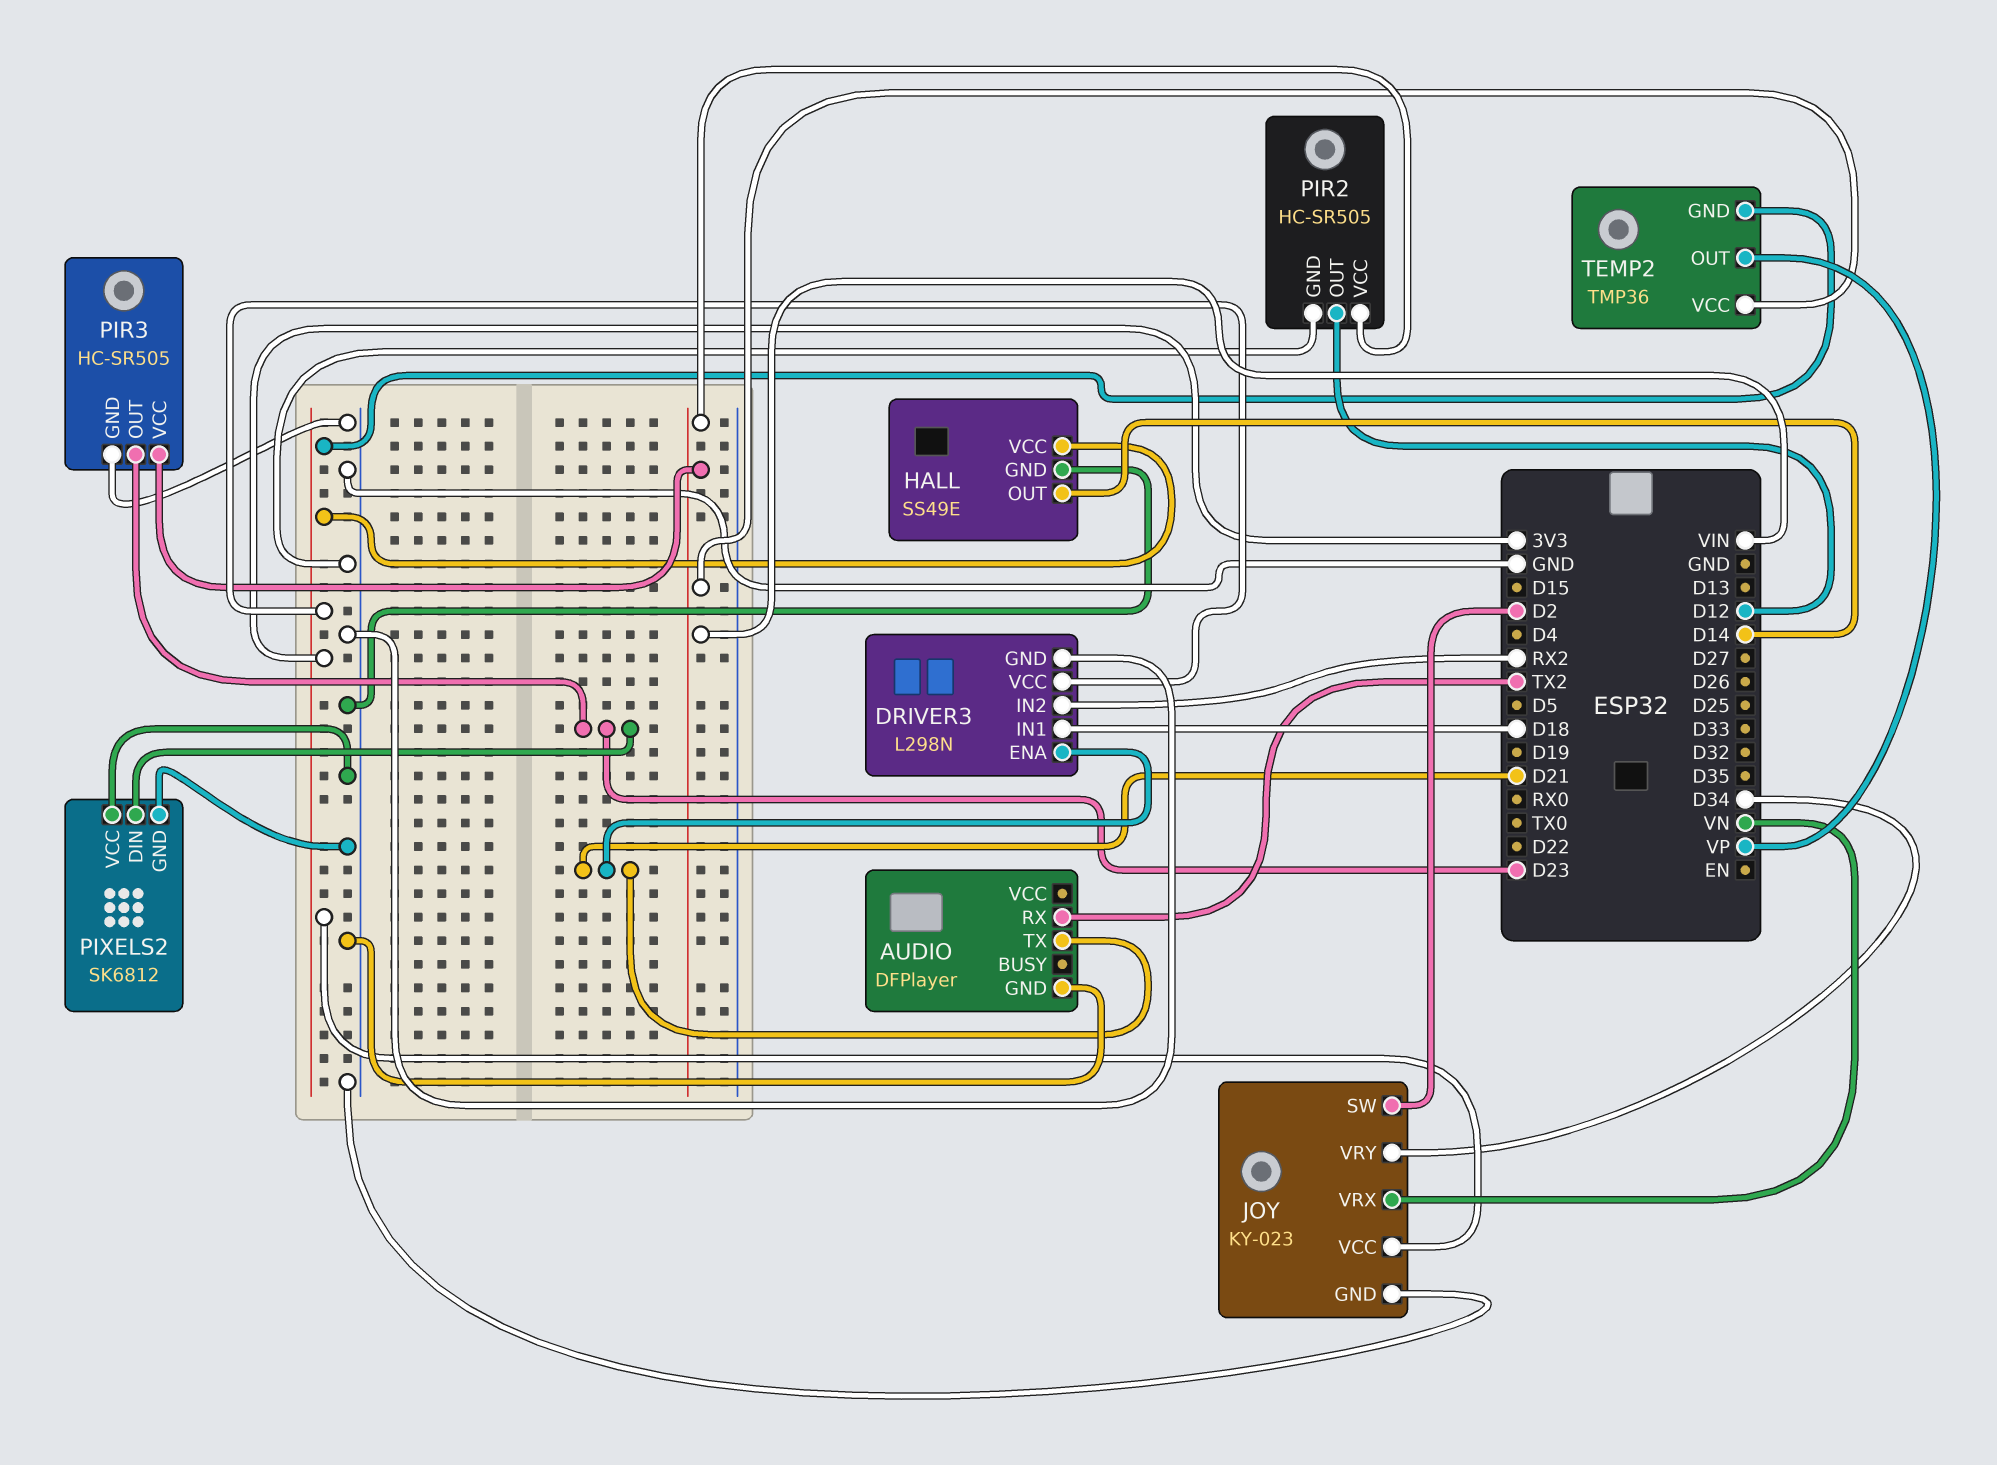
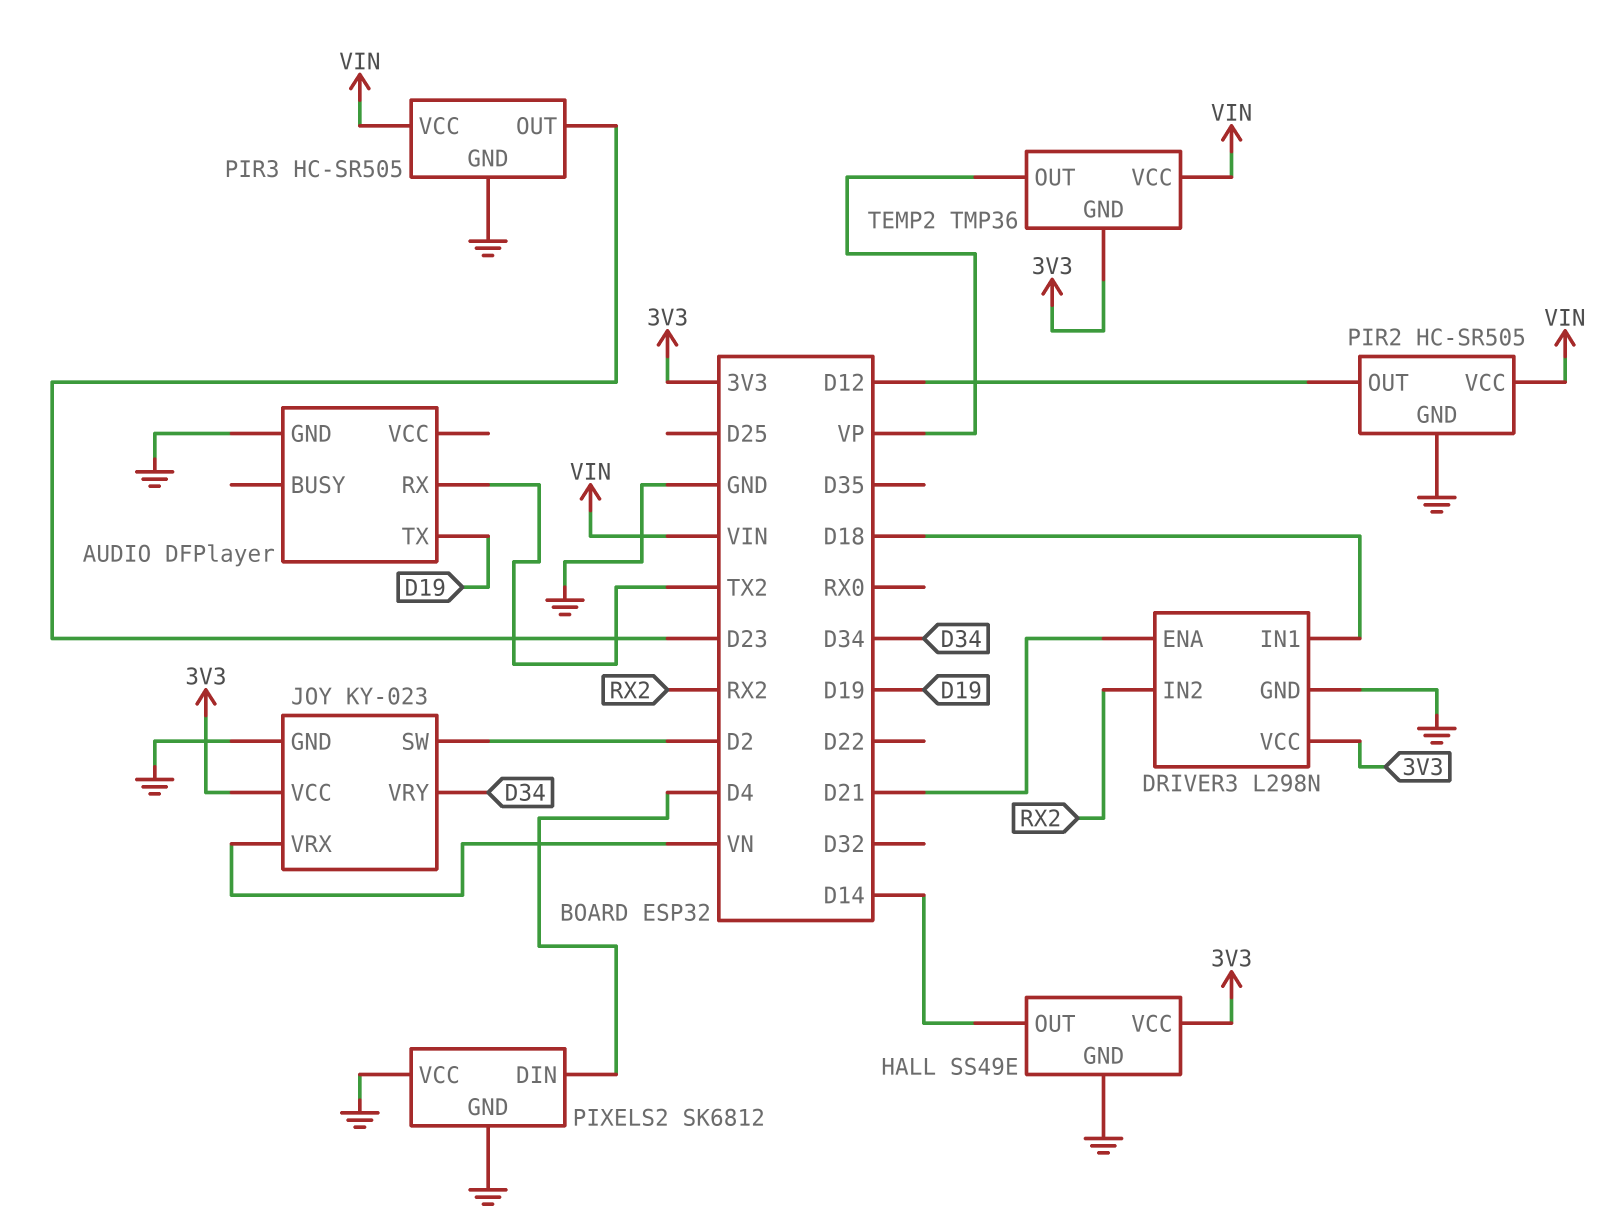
AUDIO pin TX: D21 -> D19
PIXELS2 pin DIN: D23 -> D4

